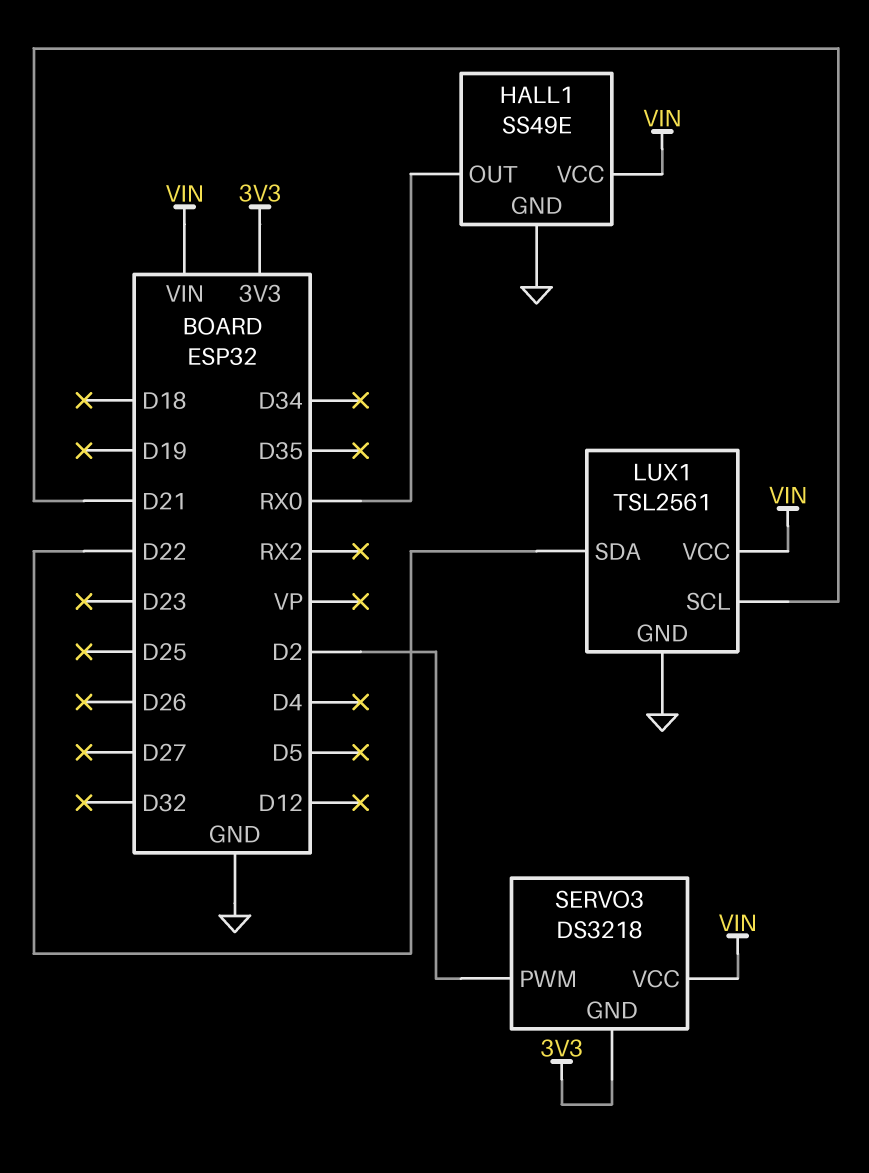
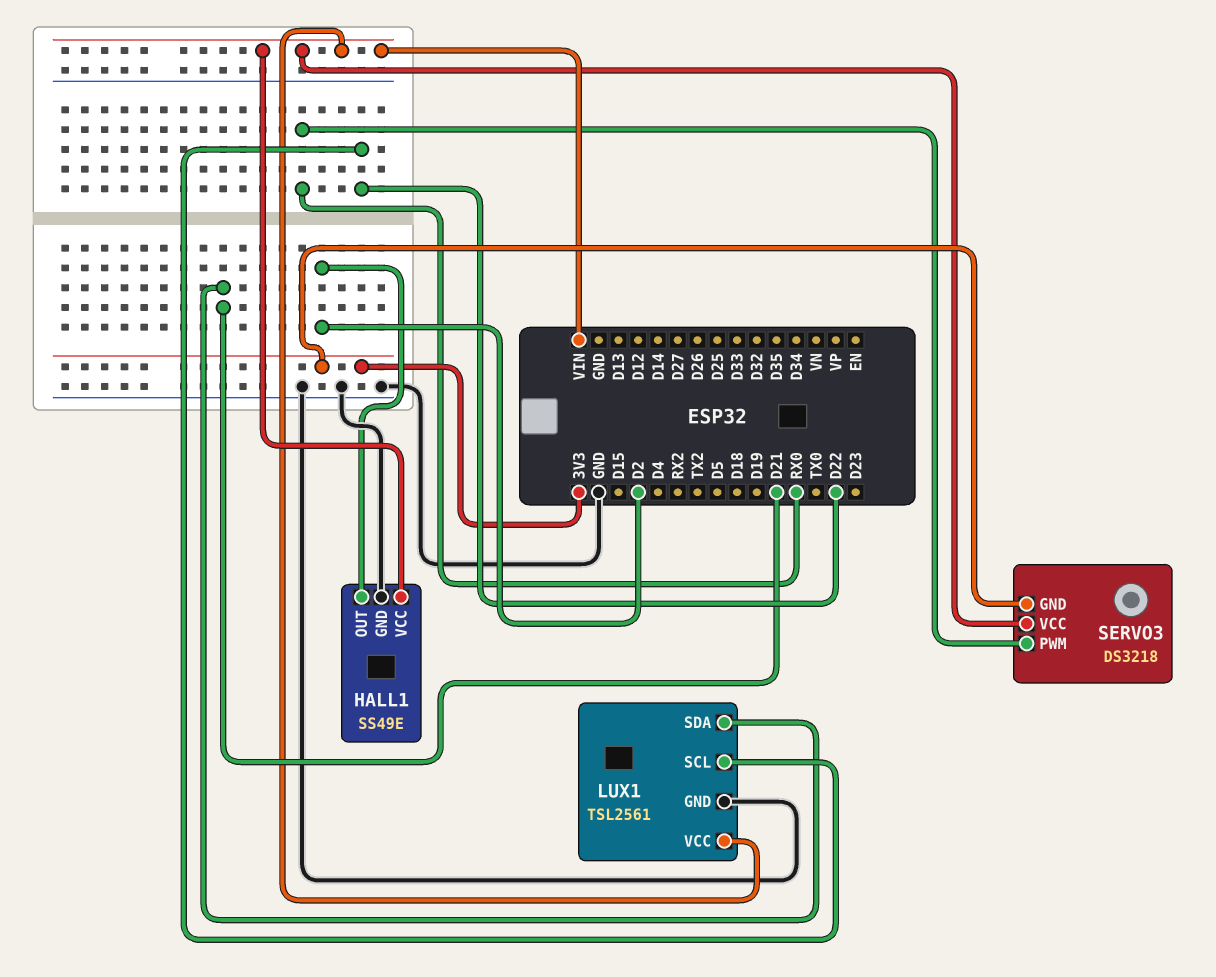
HALL1 pin OUT: RX0 -> D2
LUX1 pin SCL: D21 -> D22
LUX1 pin SDA: D22 -> D21
SERVO3 pin PWM: D2 -> RX0

